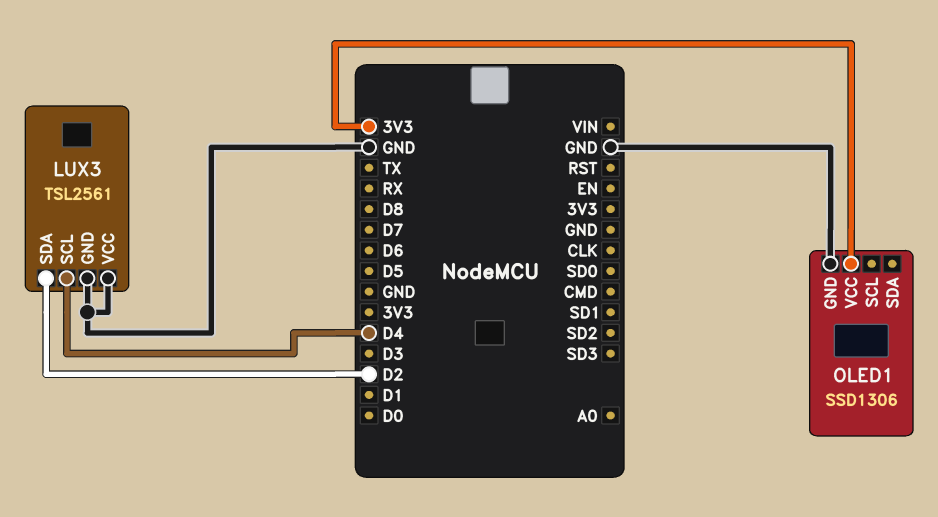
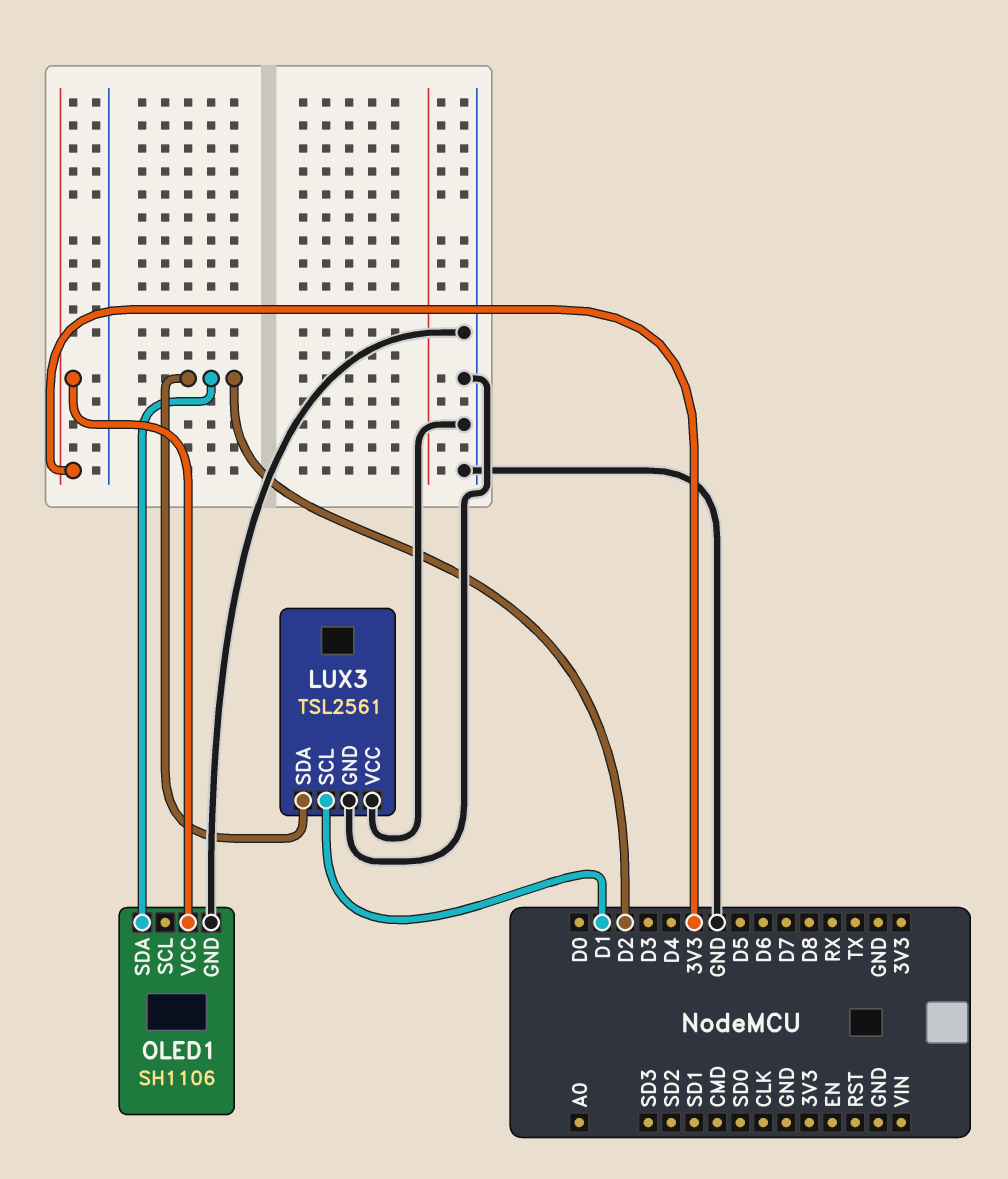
LUX3 pin SCL: D4 -> D1
OLED1: SSD1306 -> SH1106
OLED1 pin SDA: none -> D2

